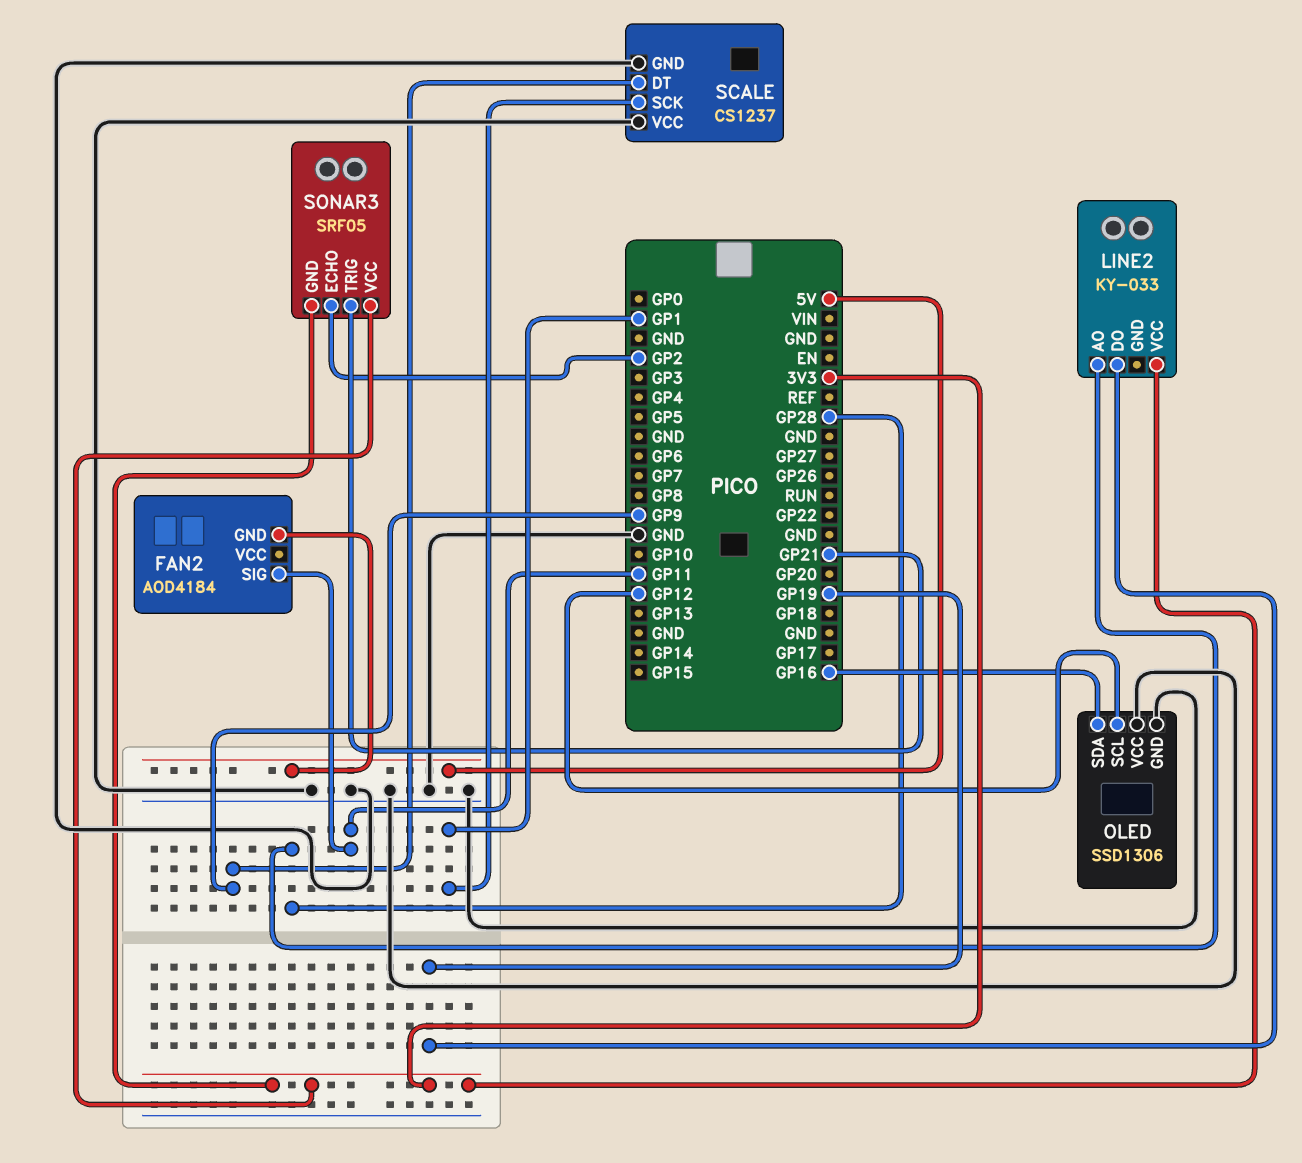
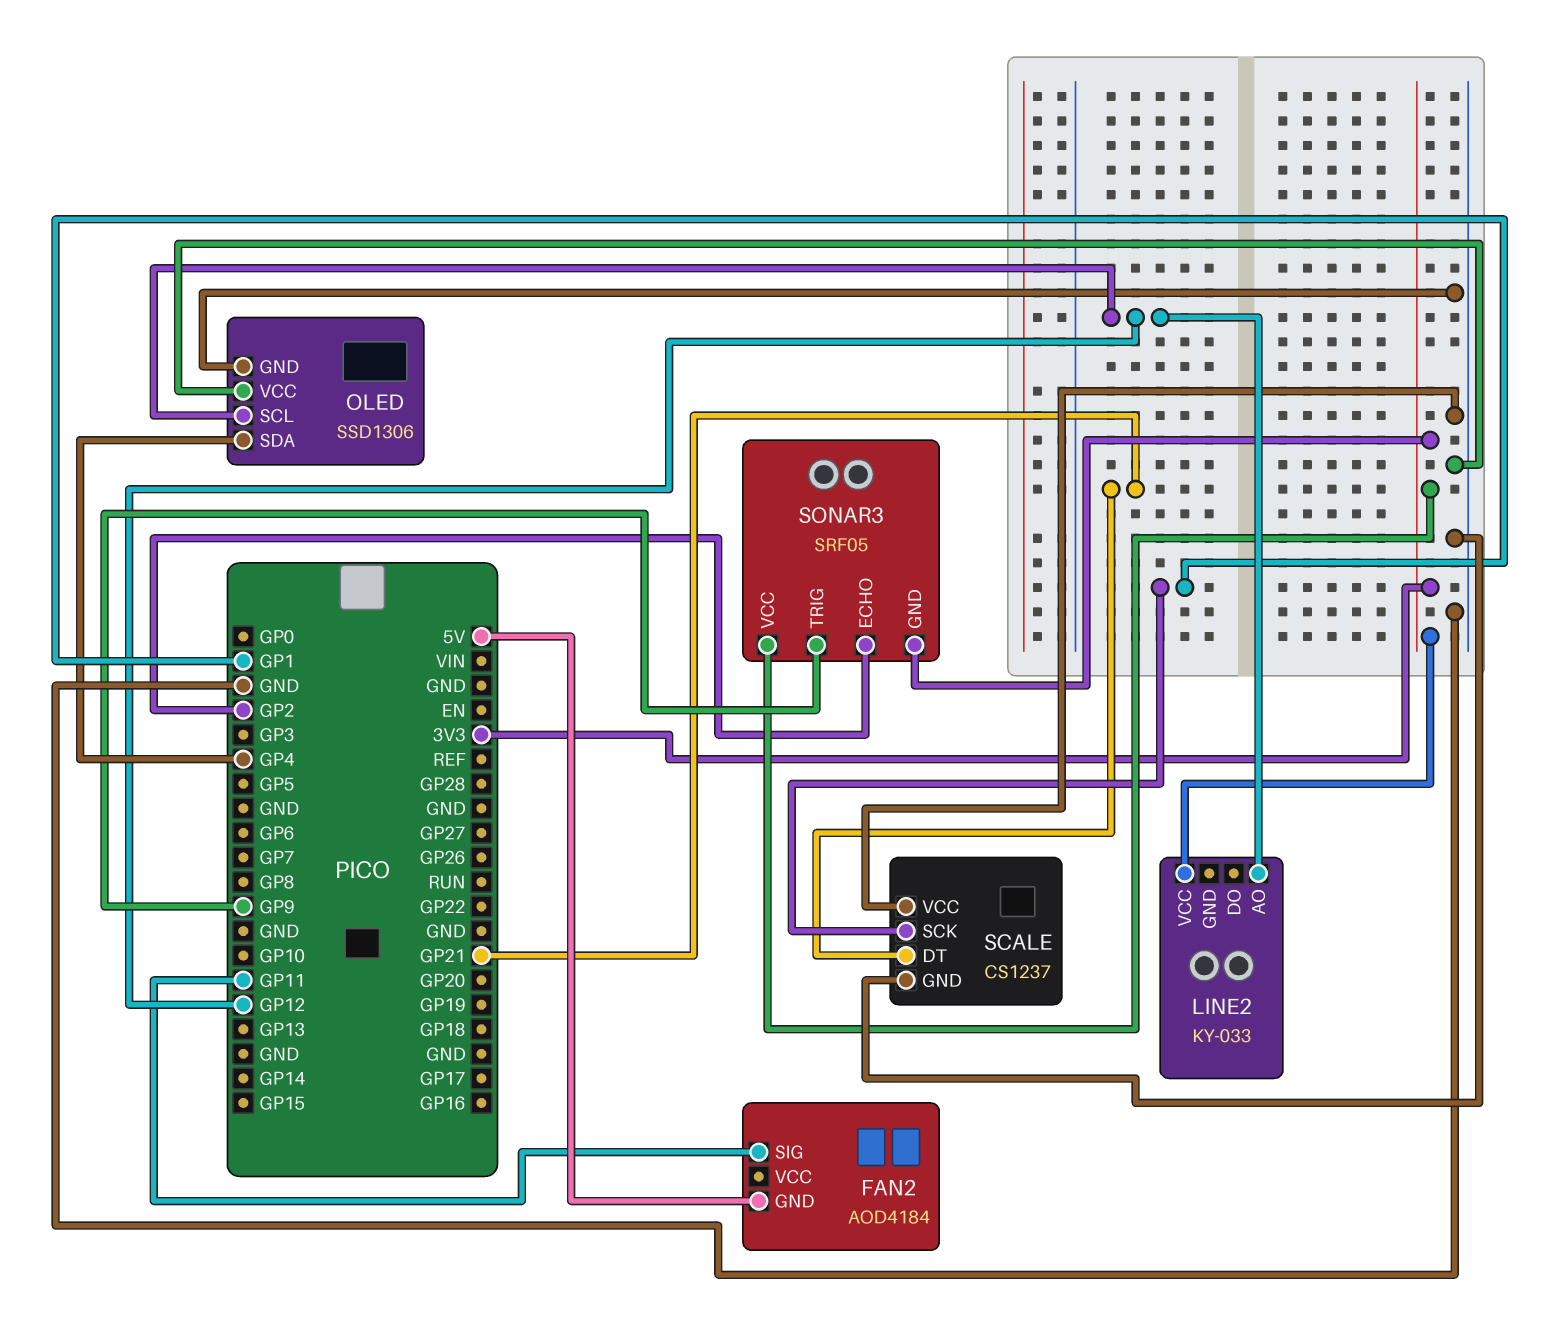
LINE2 pin AO: GP28 -> GP12
LINE2 pin DO: GP19 -> none
OLED pin SDA: GP16 -> GP4
SCALE pin DT: GP9 -> GP21
SONAR3 pin TRIG: GP21 -> GP9

